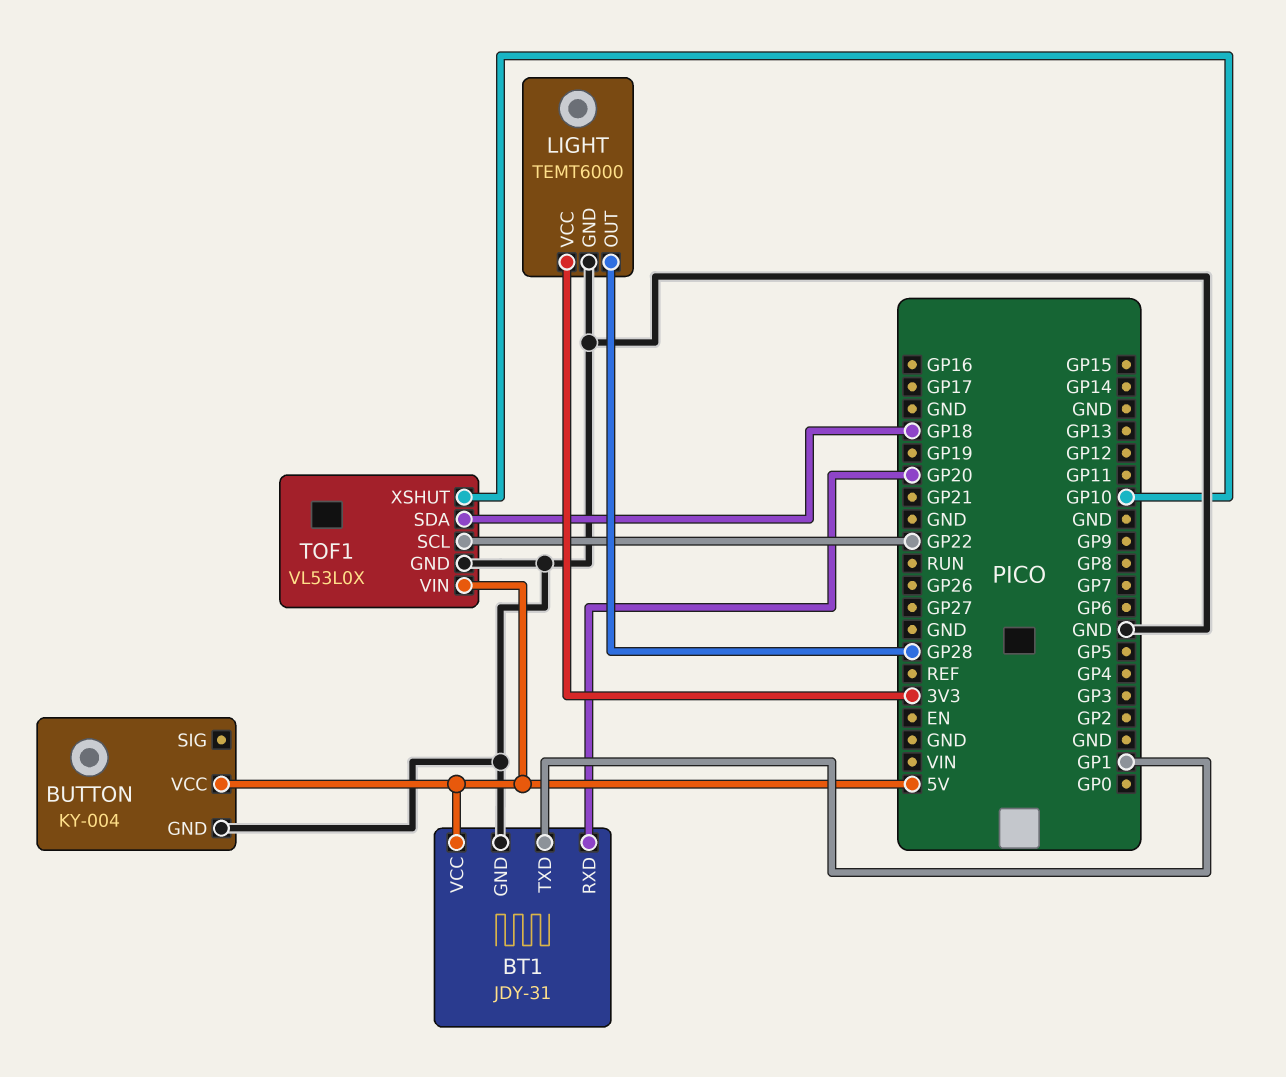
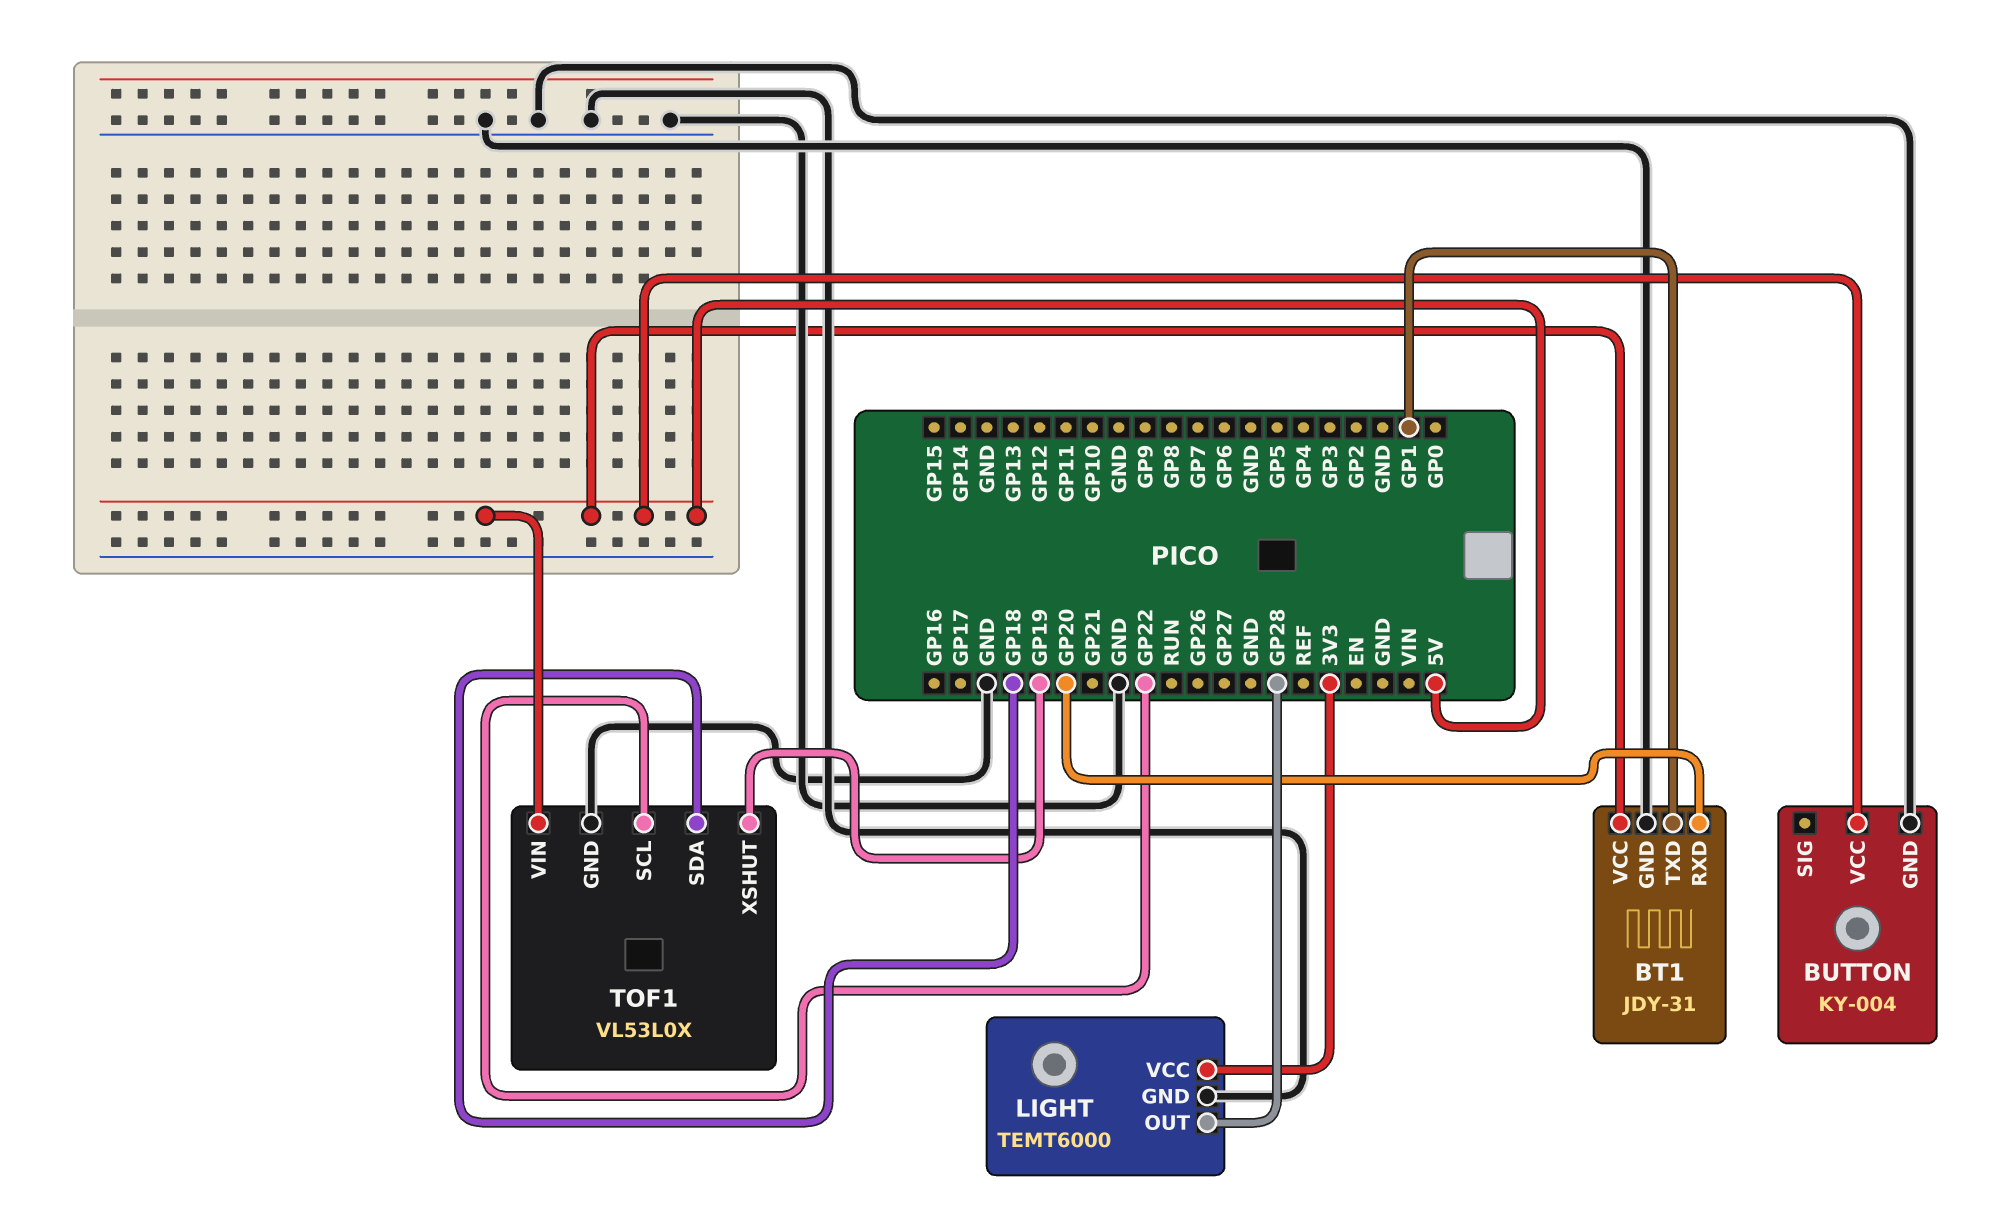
TOF1 pin XSHUT: GP10 -> GP19

